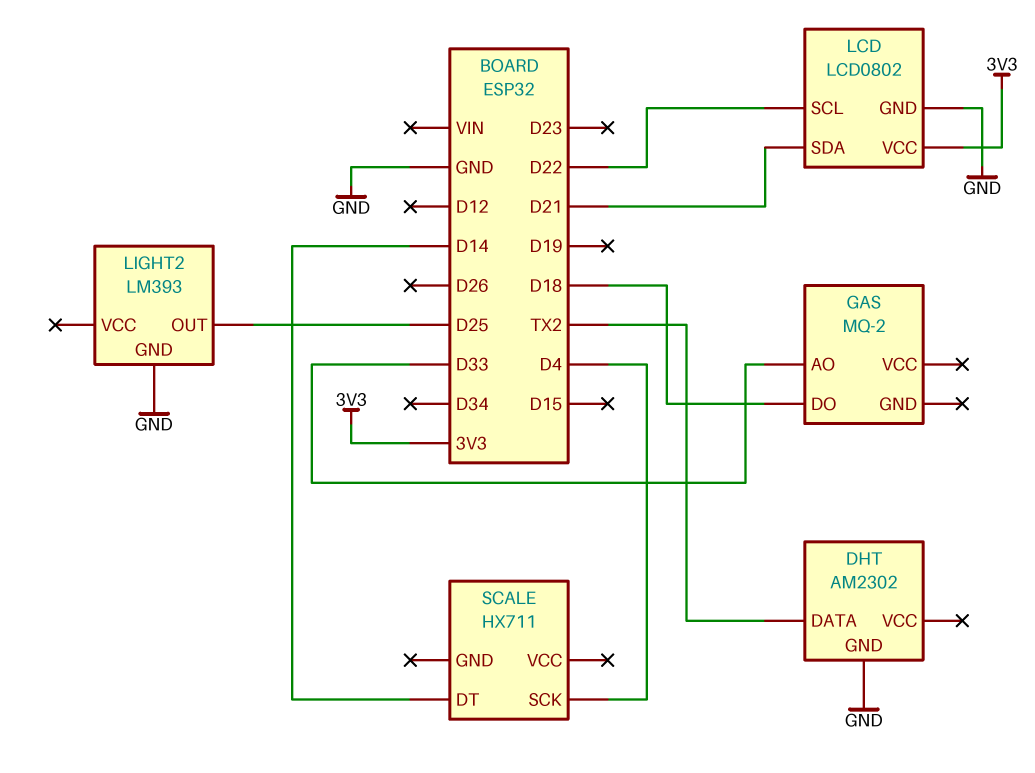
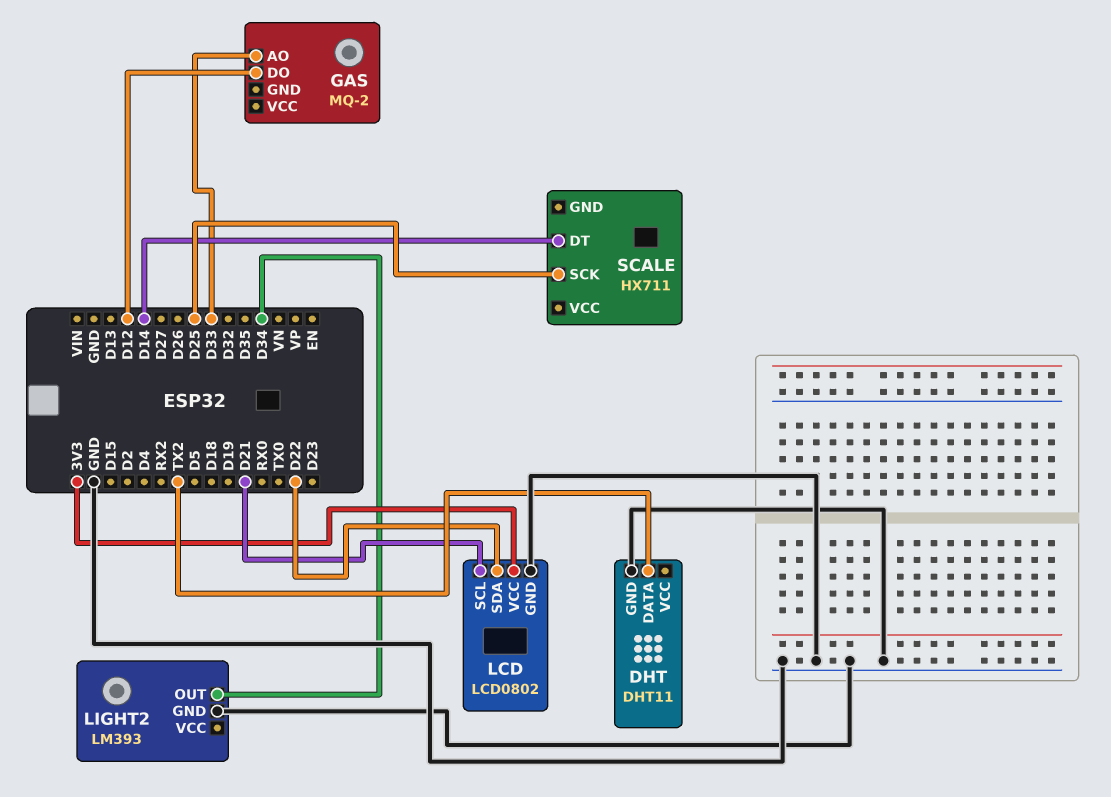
DHT: AM2302 -> DHT11
GAS pin DO: D18 -> D12
LCD pin SCL: D22 -> D21
LCD pin SDA: D21 -> D22
LIGHT2 pin OUT: D25 -> D34
SCALE pin SCK: D4 -> D25

